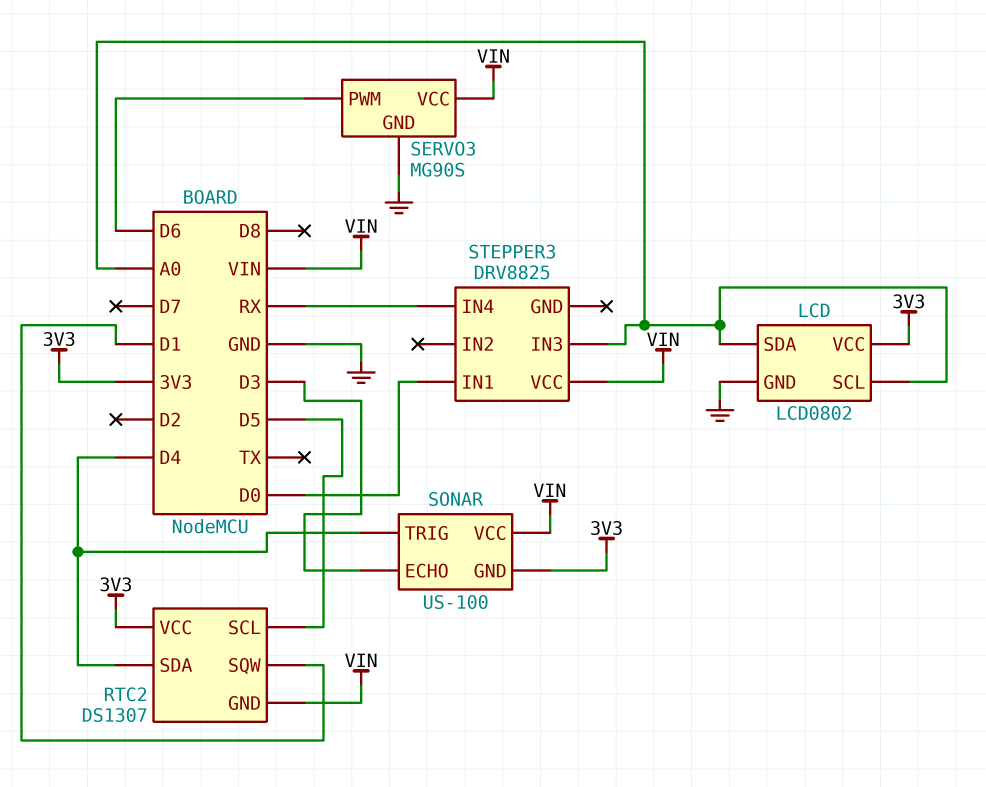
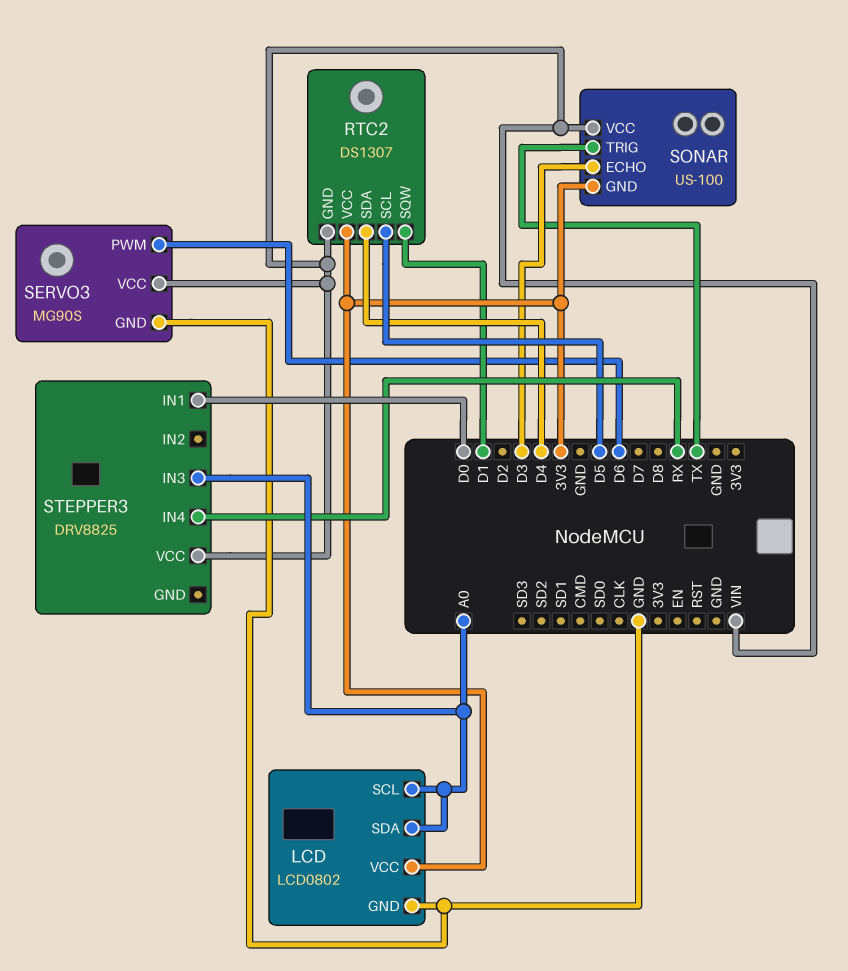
SONAR pin TRIG: D4 -> TX

